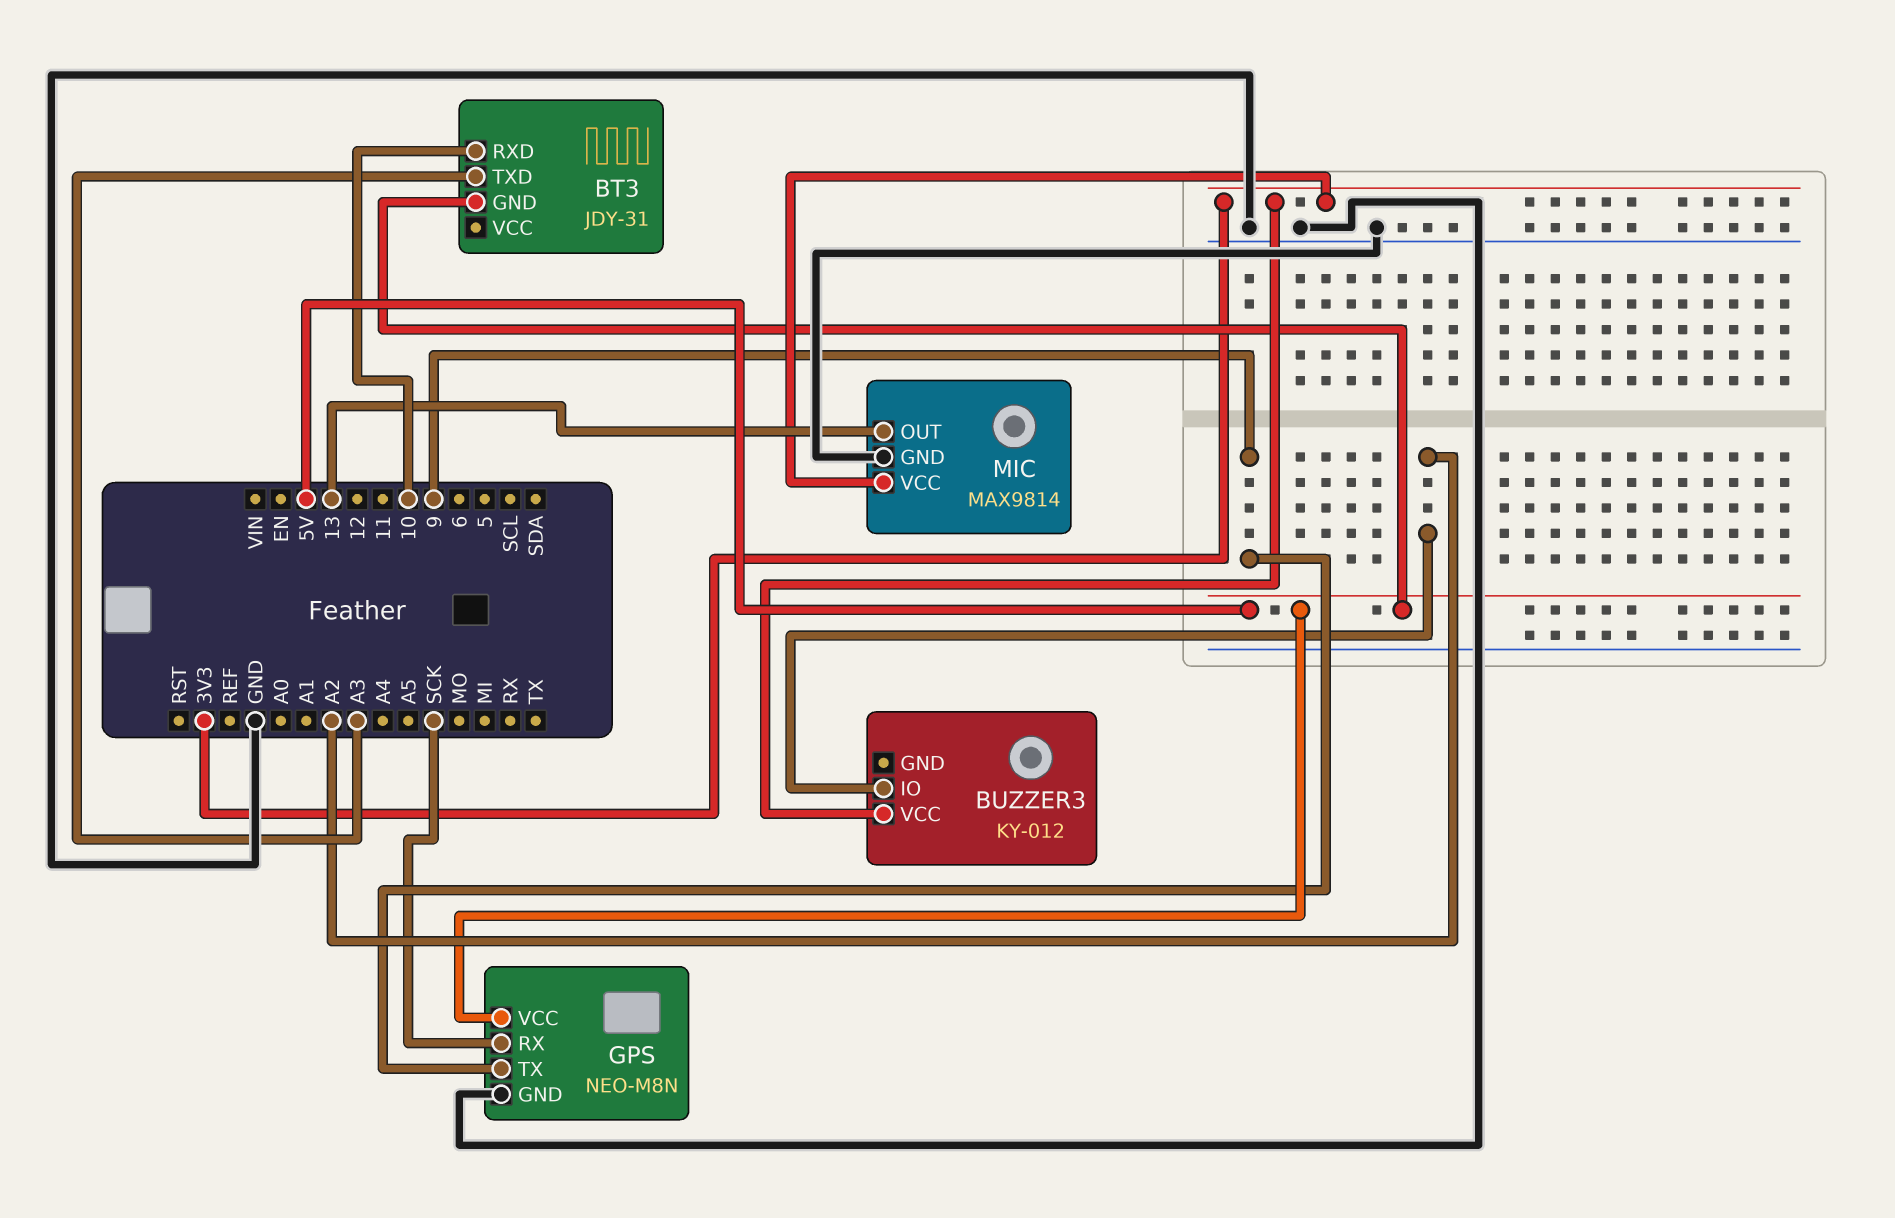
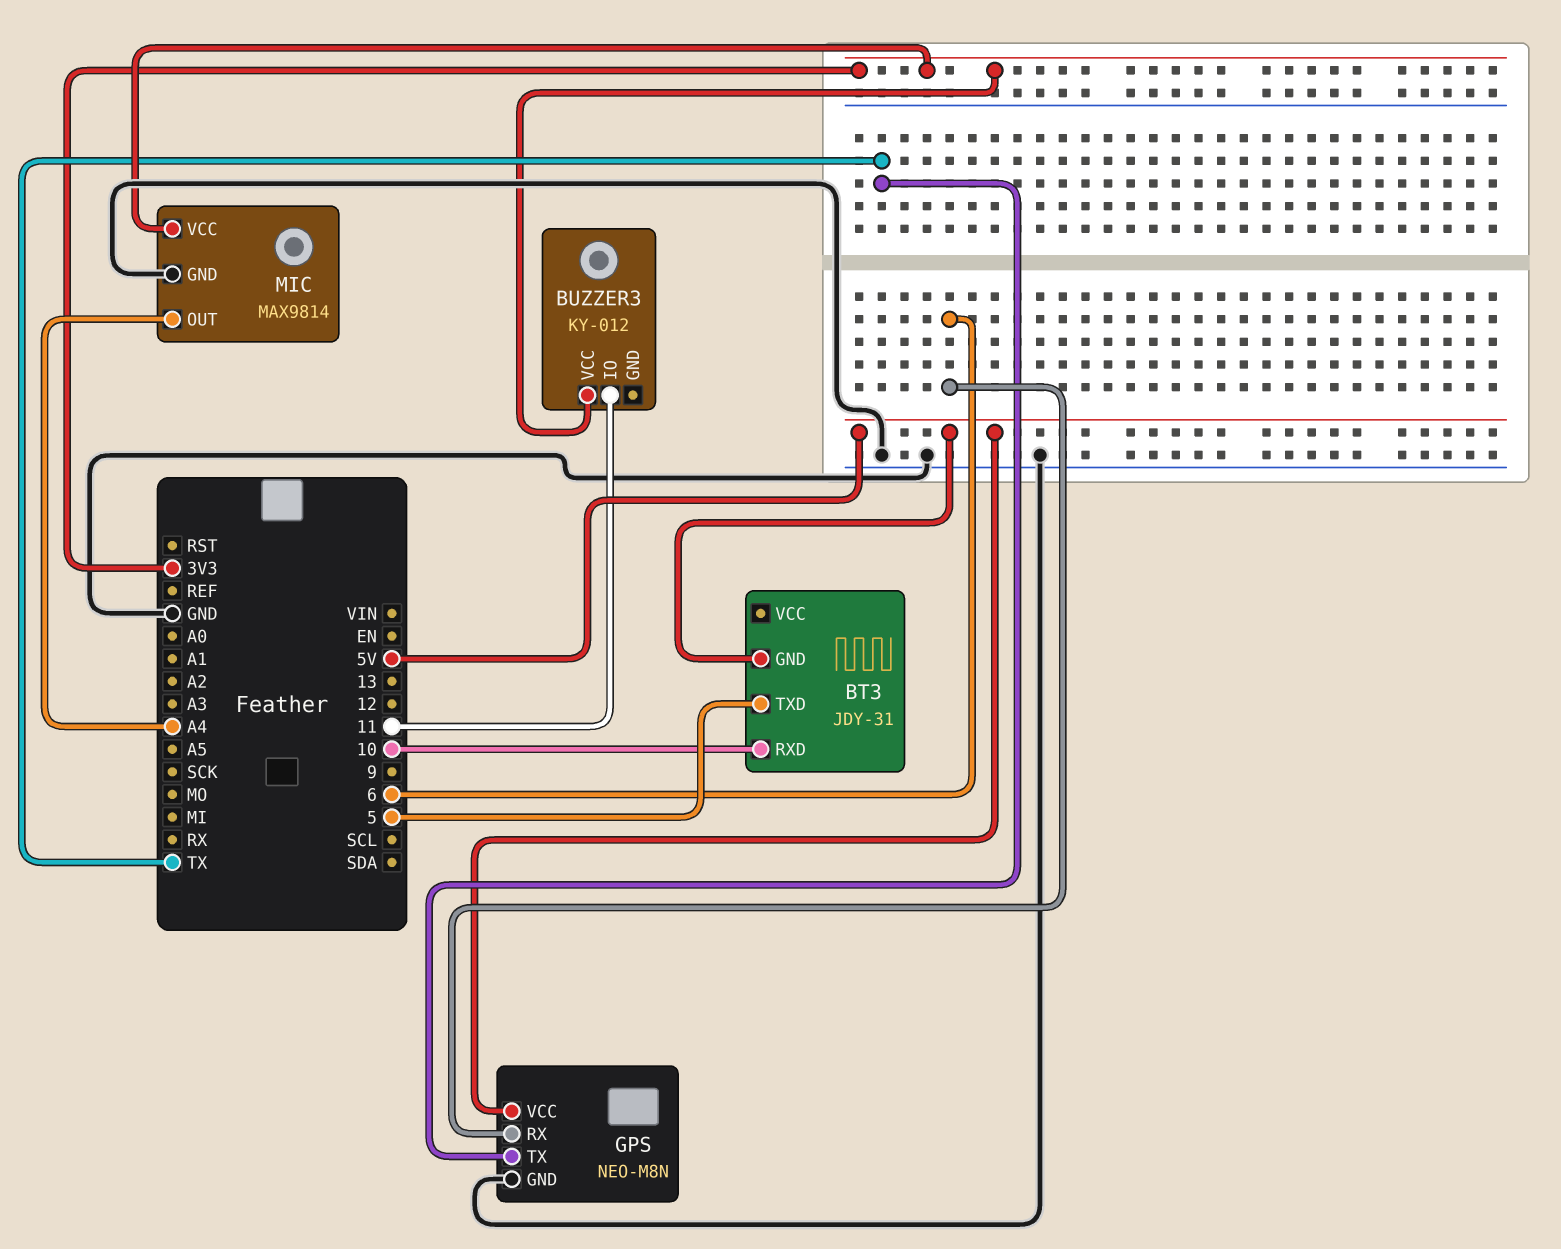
BT3 pin TXD: A3 -> 5
BUZZER3 pin IO: A2 -> 11
GPS pin RX: SCK -> 6
GPS pin TX: 9 -> TX
MIC pin OUT: 13 -> A4

